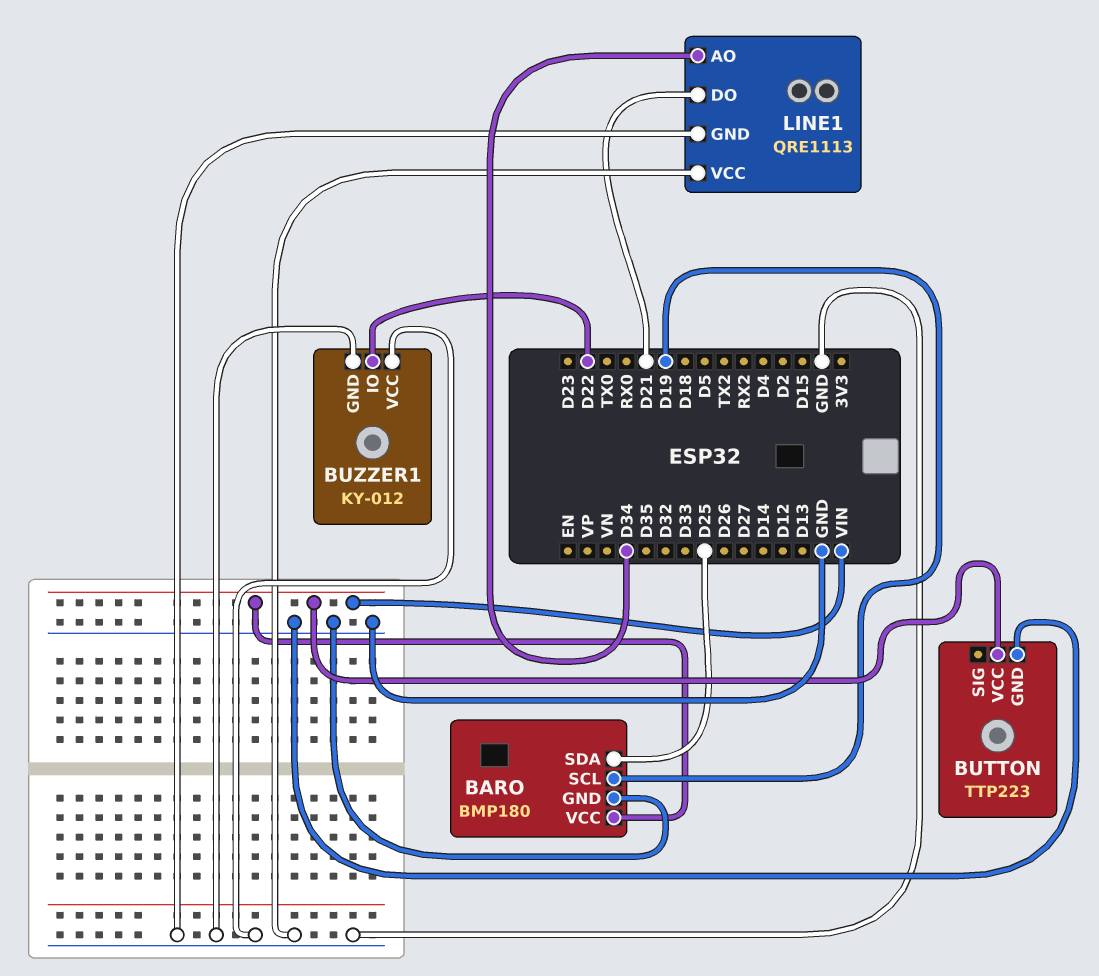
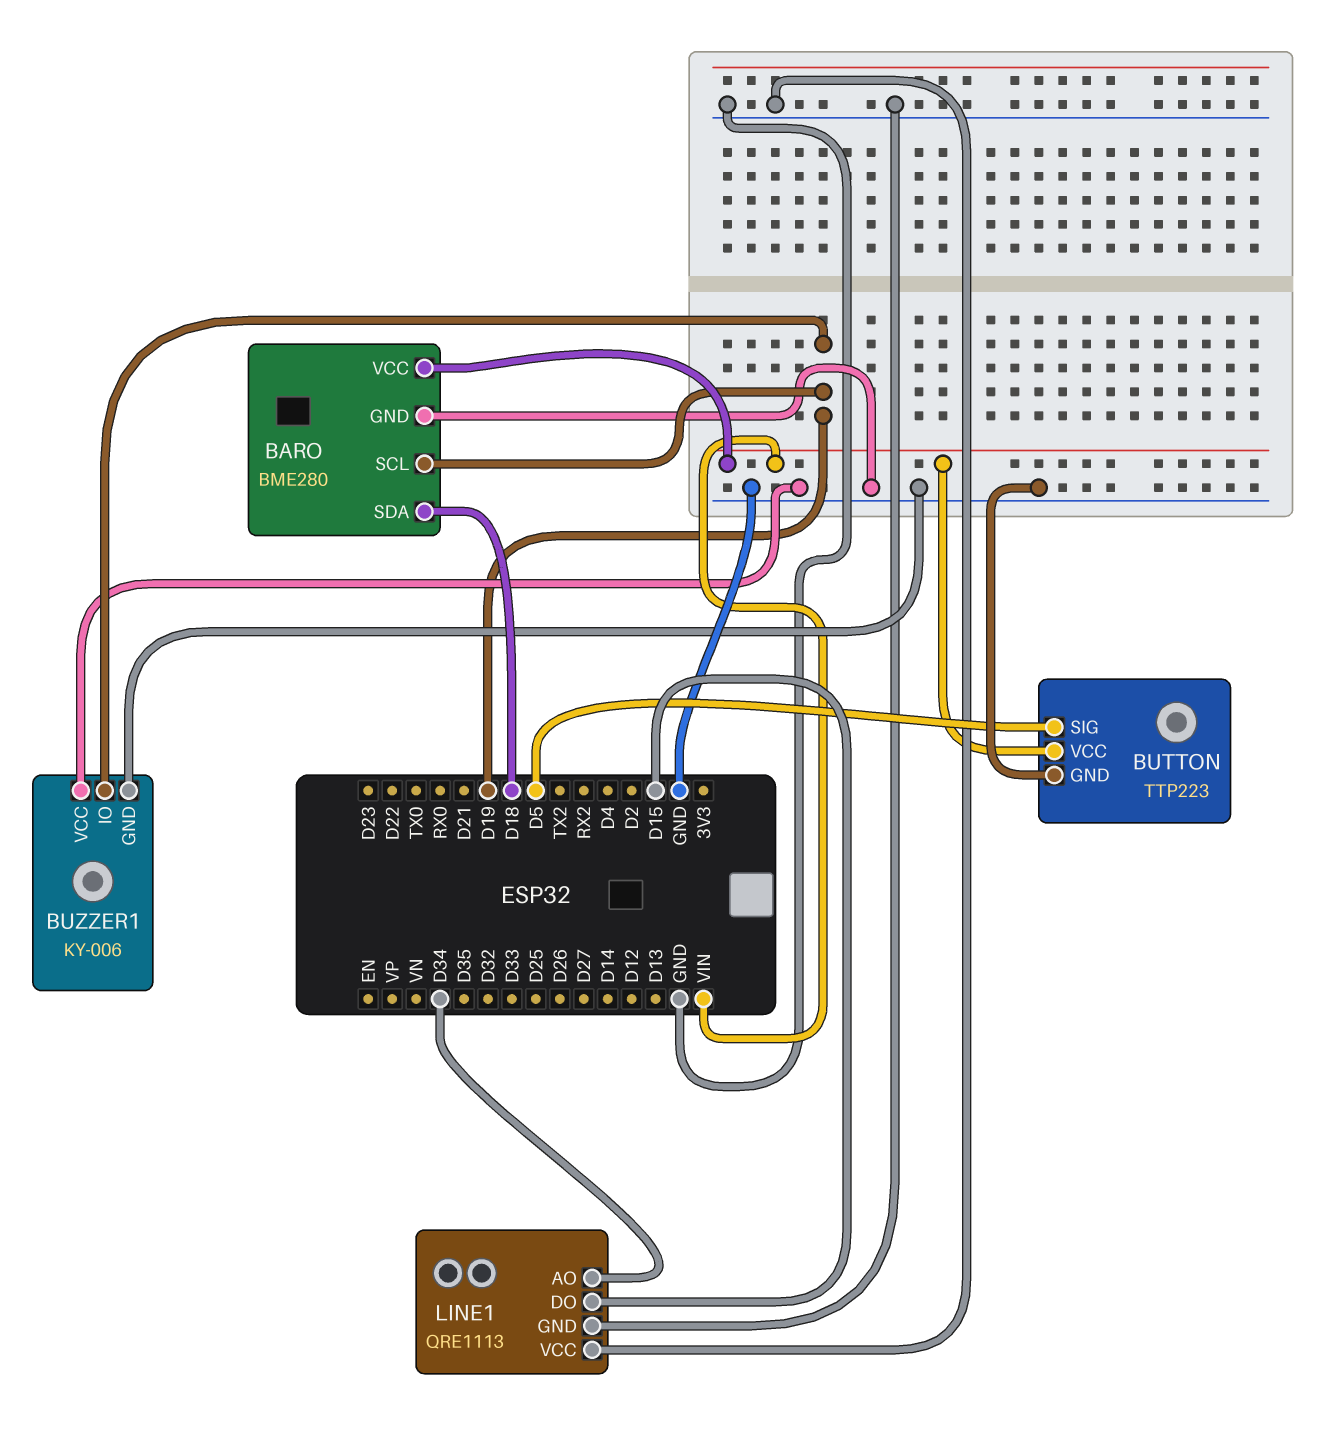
BARO: BMP180 -> BME280
BARO pin SDA: D25 -> D18
BUTTON pin SIG: none -> D5
BUZZER1: KY-012 -> KY-006
BUZZER1 pin IO: D22 -> D19
LINE1 pin DO: D21 -> D15

